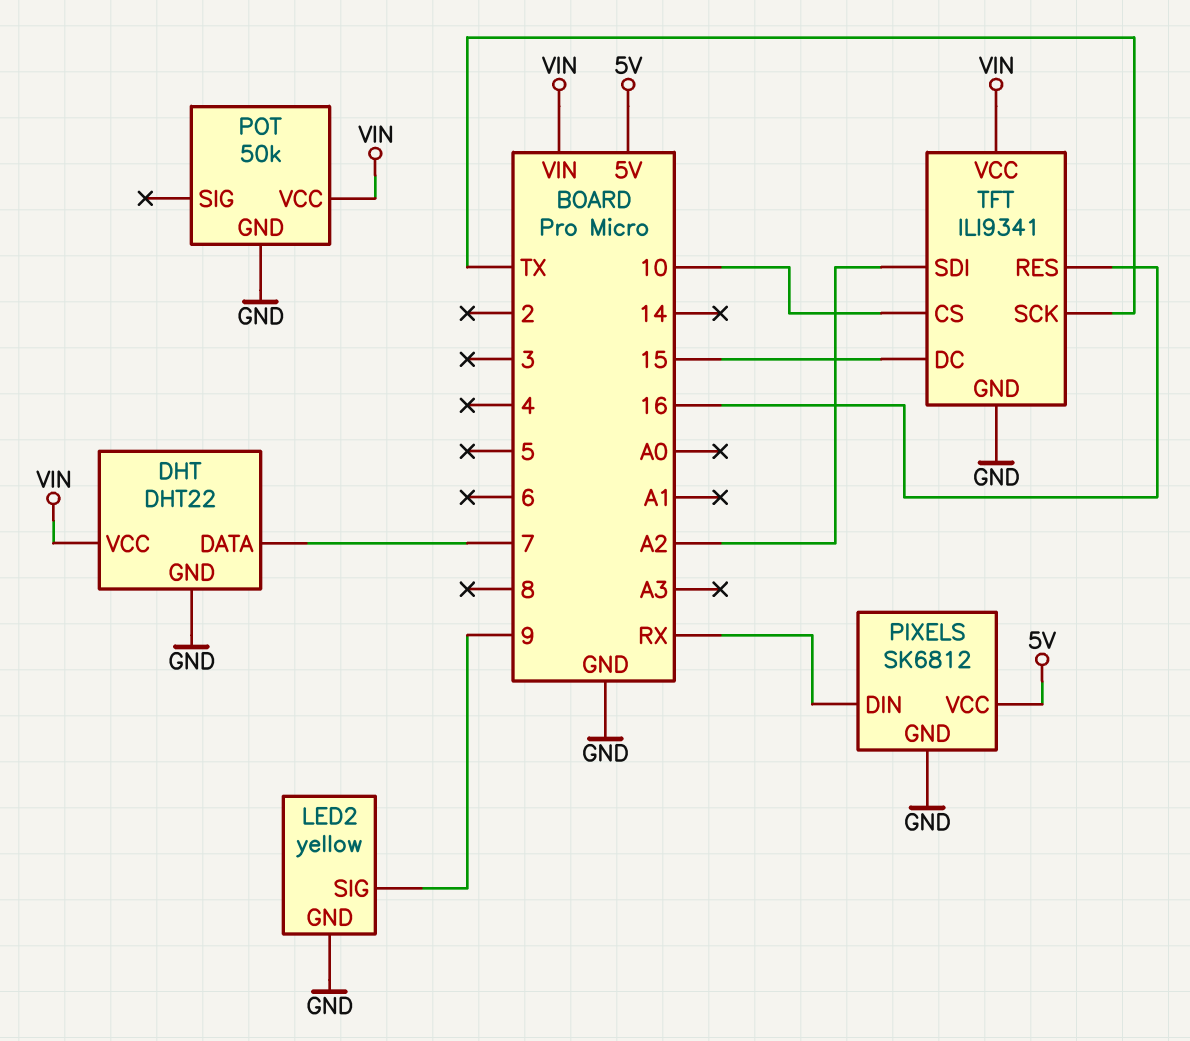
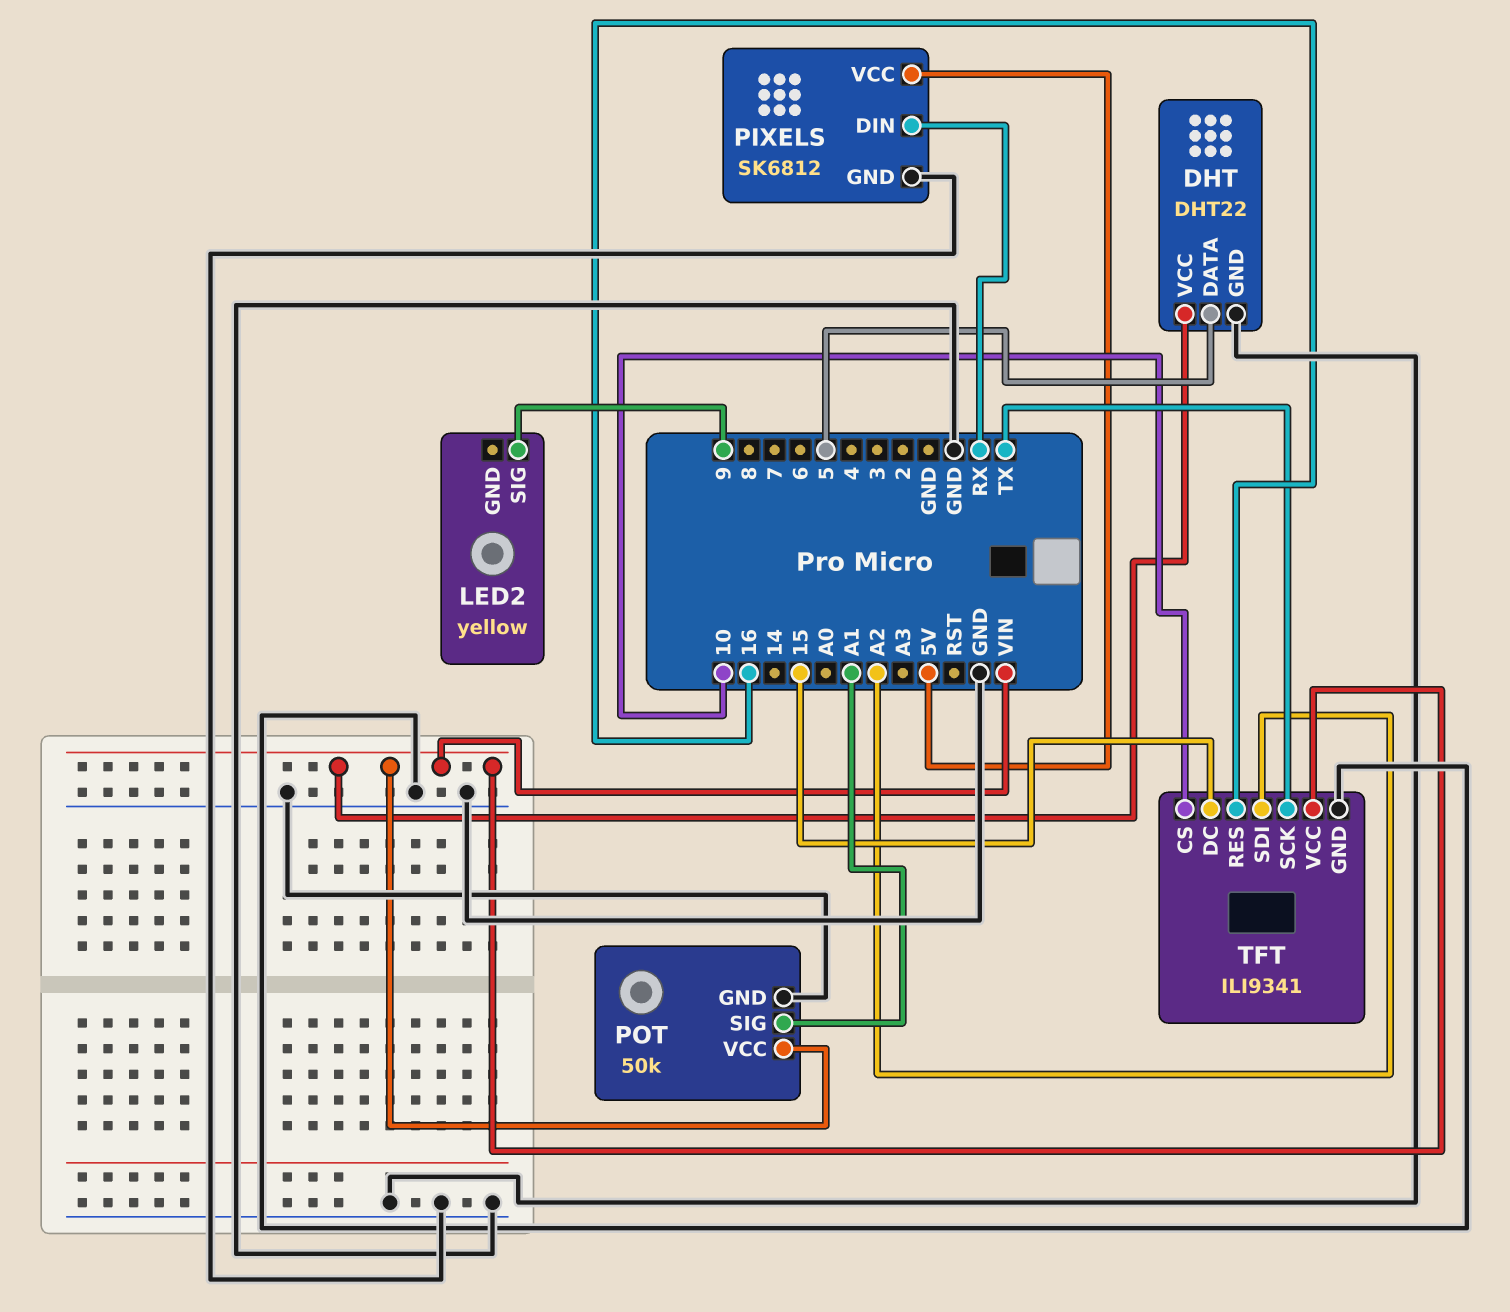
DHT pin DATA: 7 -> 5
LED2 pin GND: GND -> none
POT pin SIG: none -> A1

